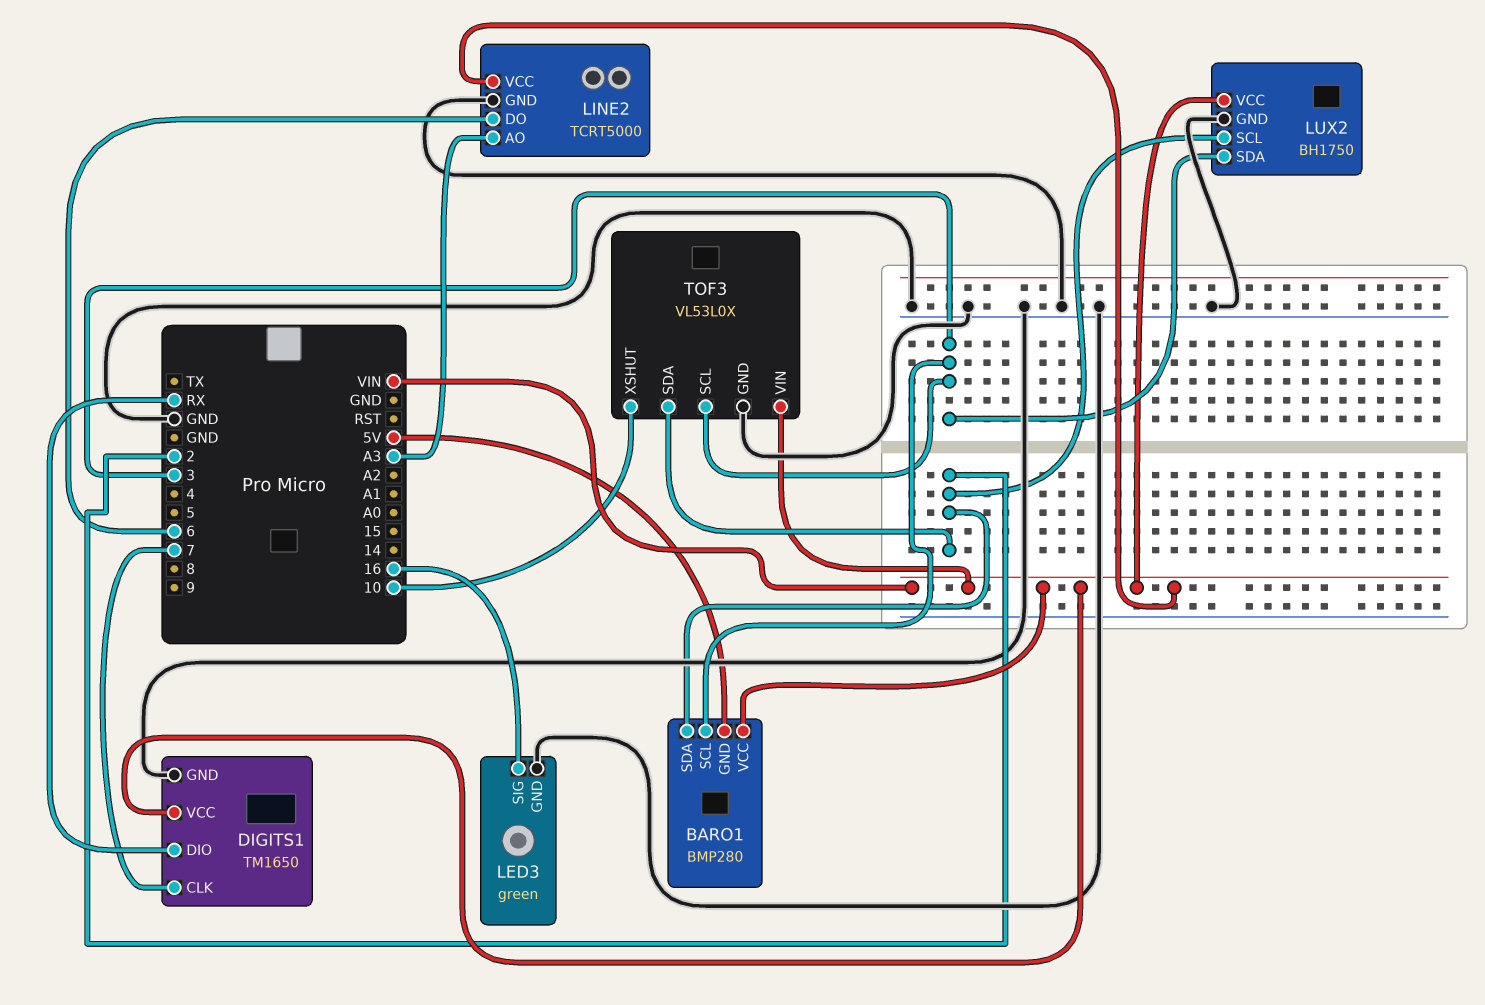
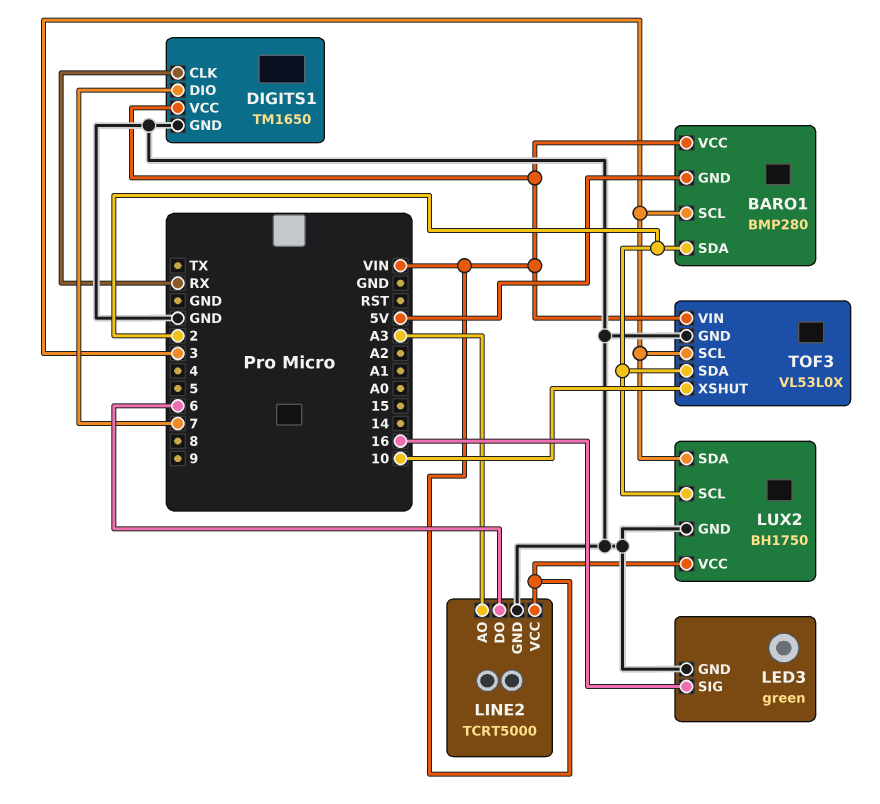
DIGITS1 pin CLK: 7 -> RX
DIGITS1 pin DIO: RX -> 7

